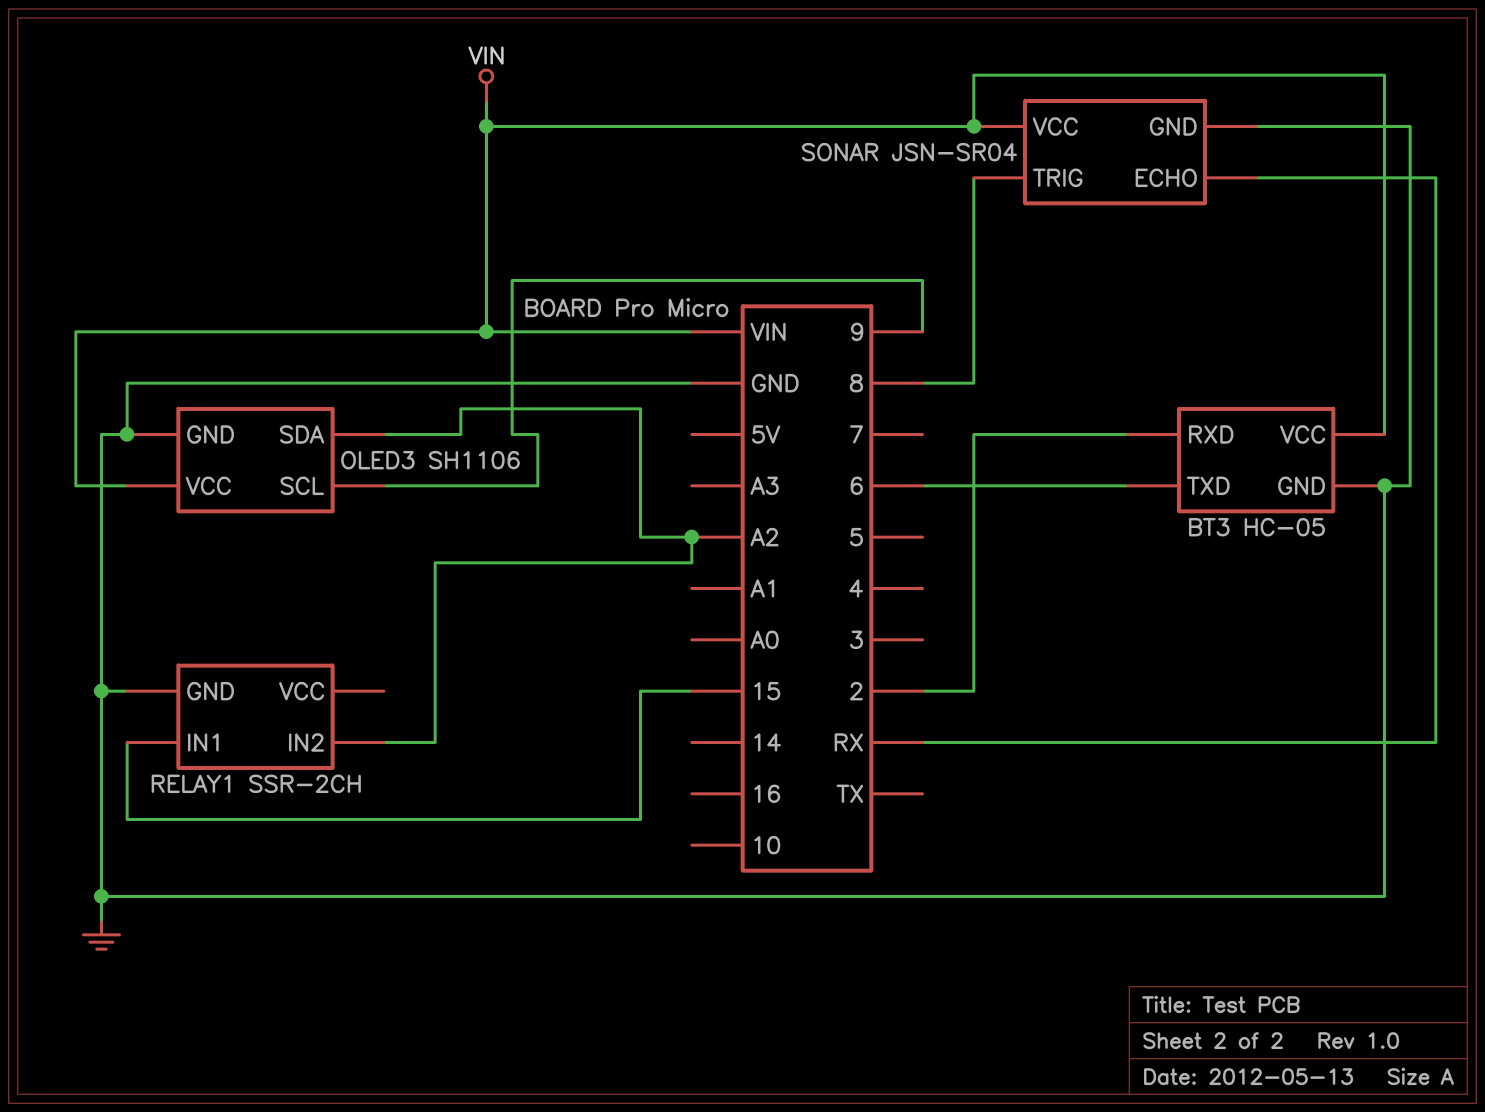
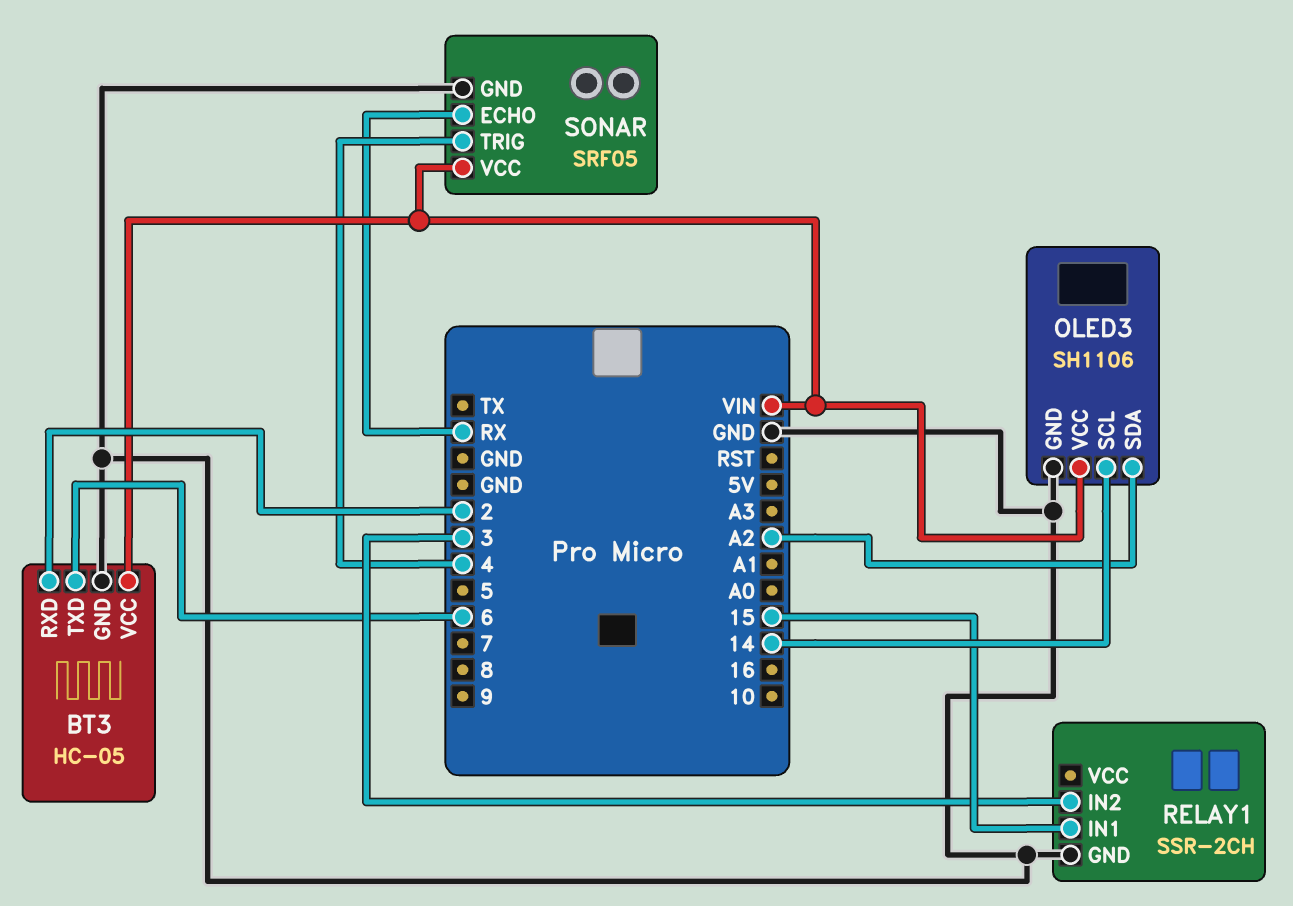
OLED3 pin SCL: 9 -> 14
RELAY1 pin IN2: A2 -> 3
SONAR: JSN-SR04 -> SRF05
SONAR pin TRIG: 8 -> 4

